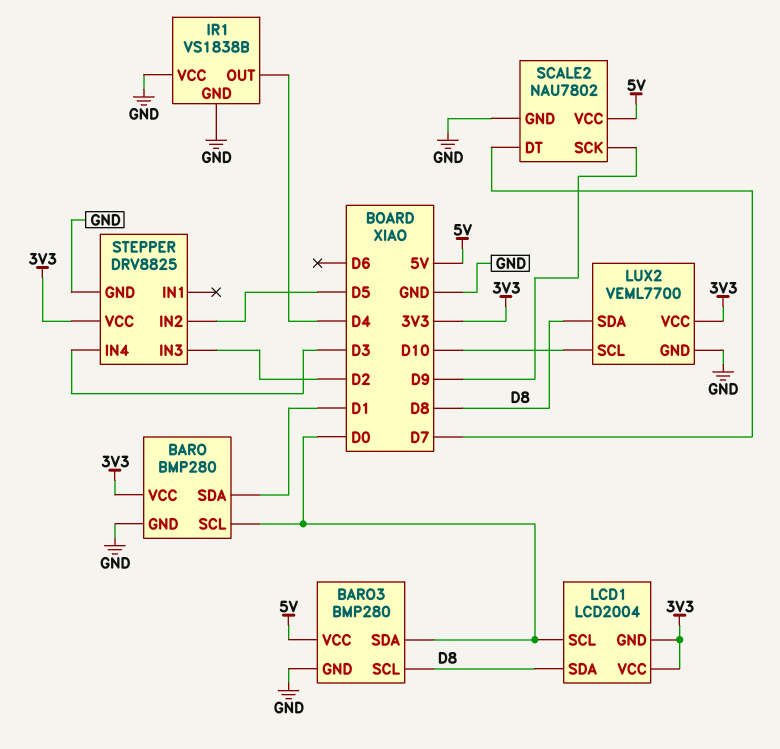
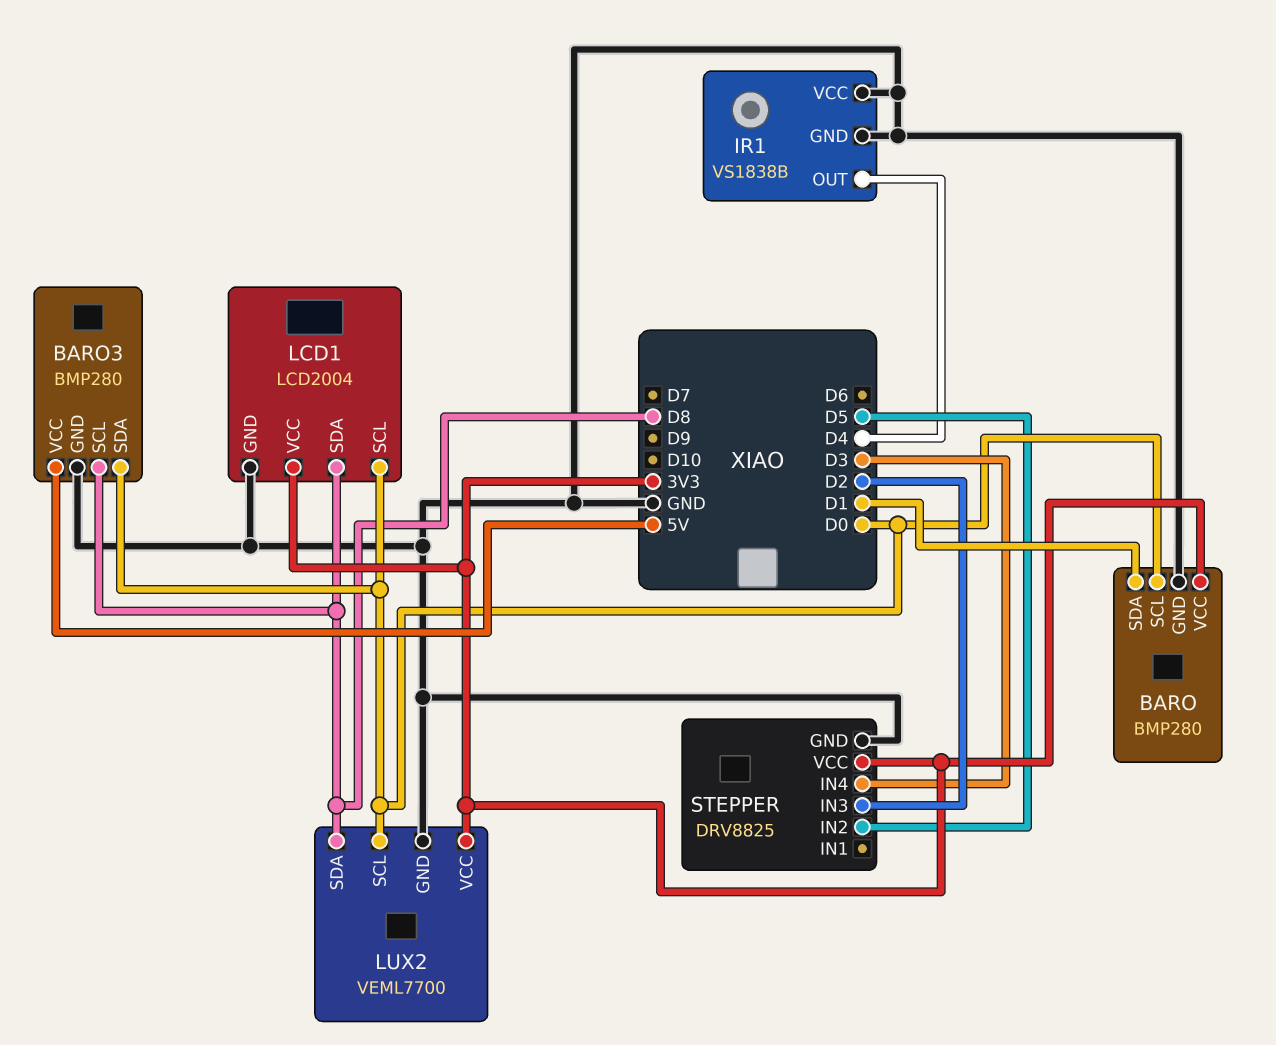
LCD1 pin GND: 3V3 -> GND
LUX2 pin SCL: D10 -> D0
SCALE2: NAU7802 -> none
SCALE2 pin DT: D7 -> none
SCALE2 pin GND: GND -> none
SCALE2 pin SCK: D9 -> none
SCALE2 pin VCC: 5V -> none

